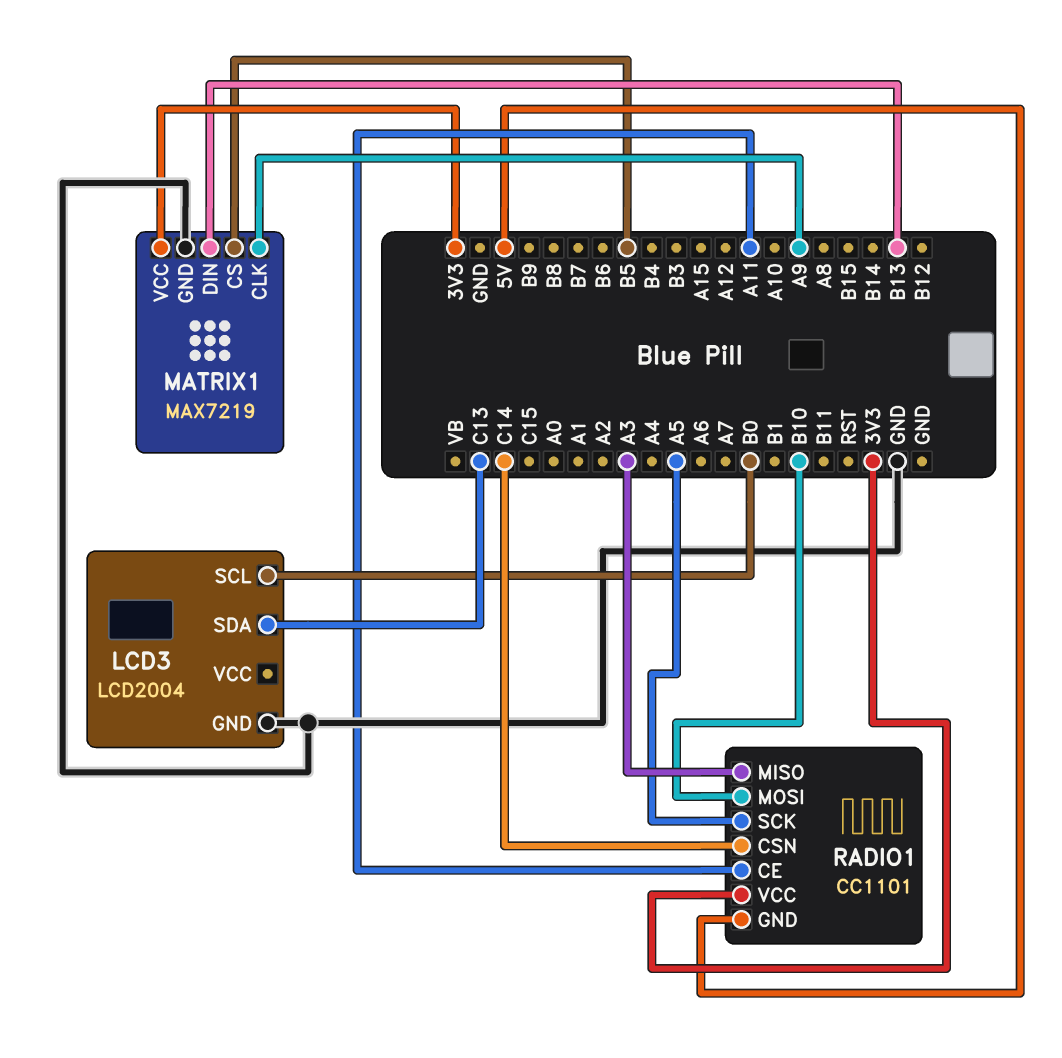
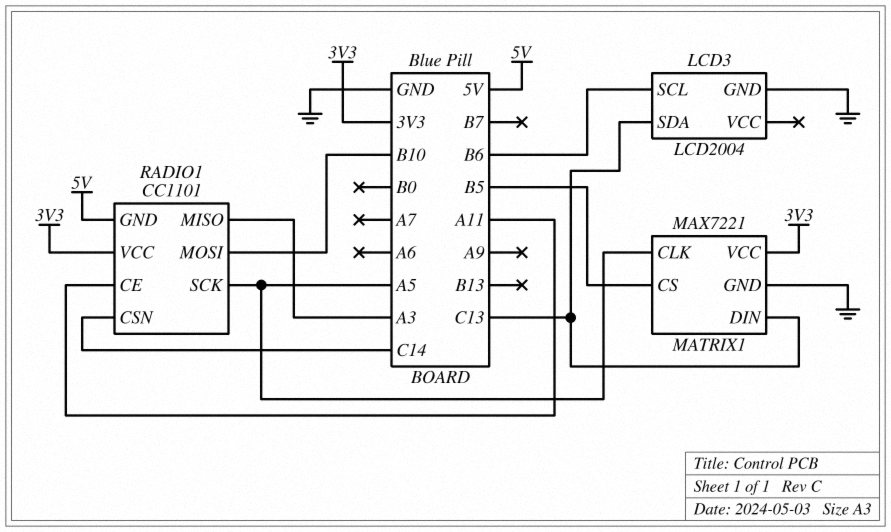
LCD3 pin SCL: B0 -> B6
MATRIX1: MAX7219 -> MAX7221
MATRIX1 pin CLK: A9 -> A5
MATRIX1 pin DIN: B13 -> C13

